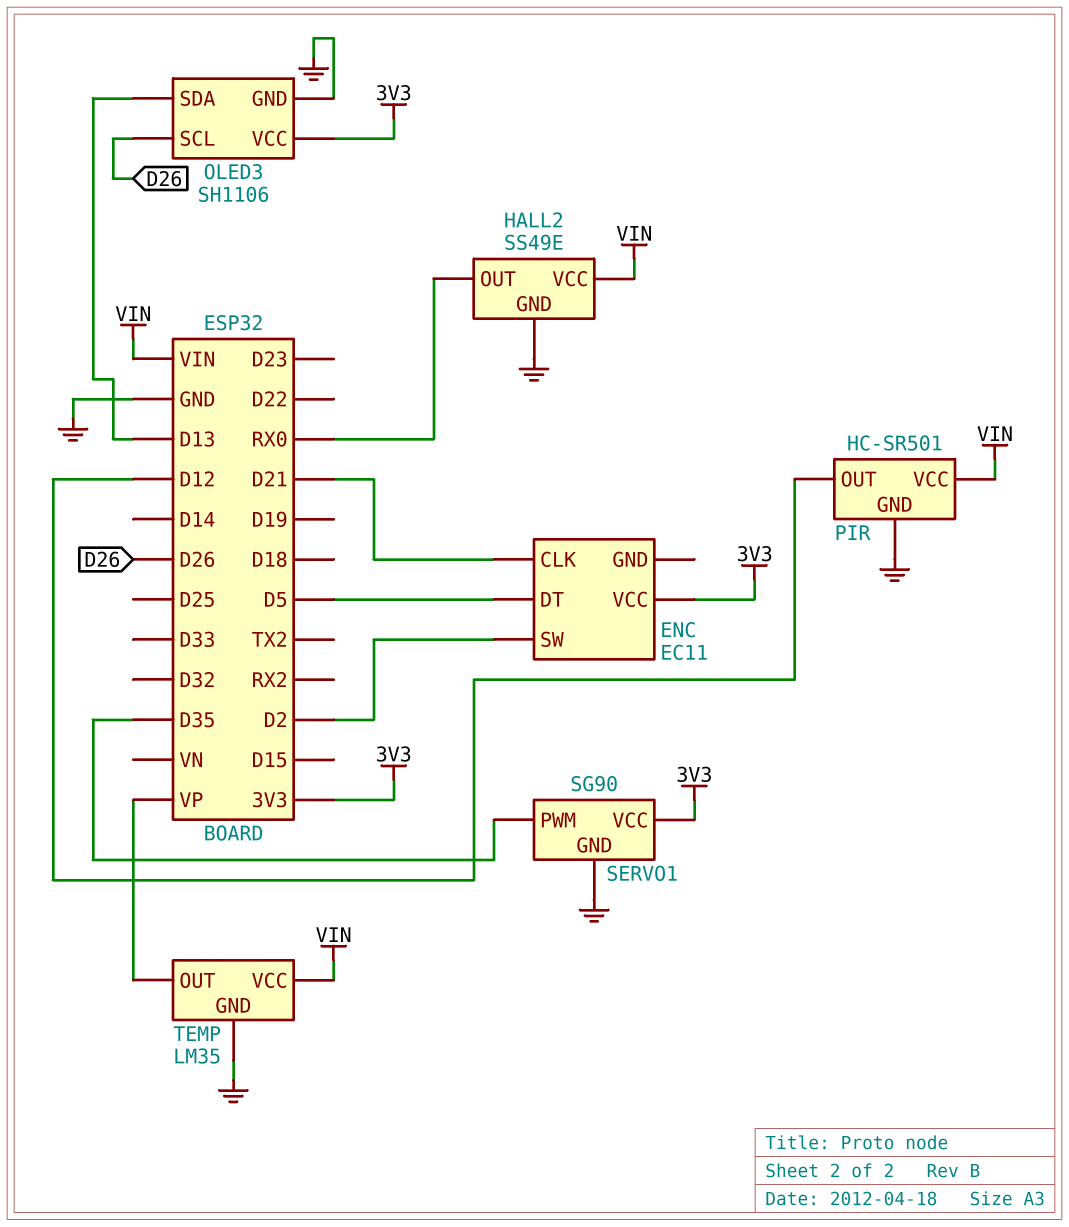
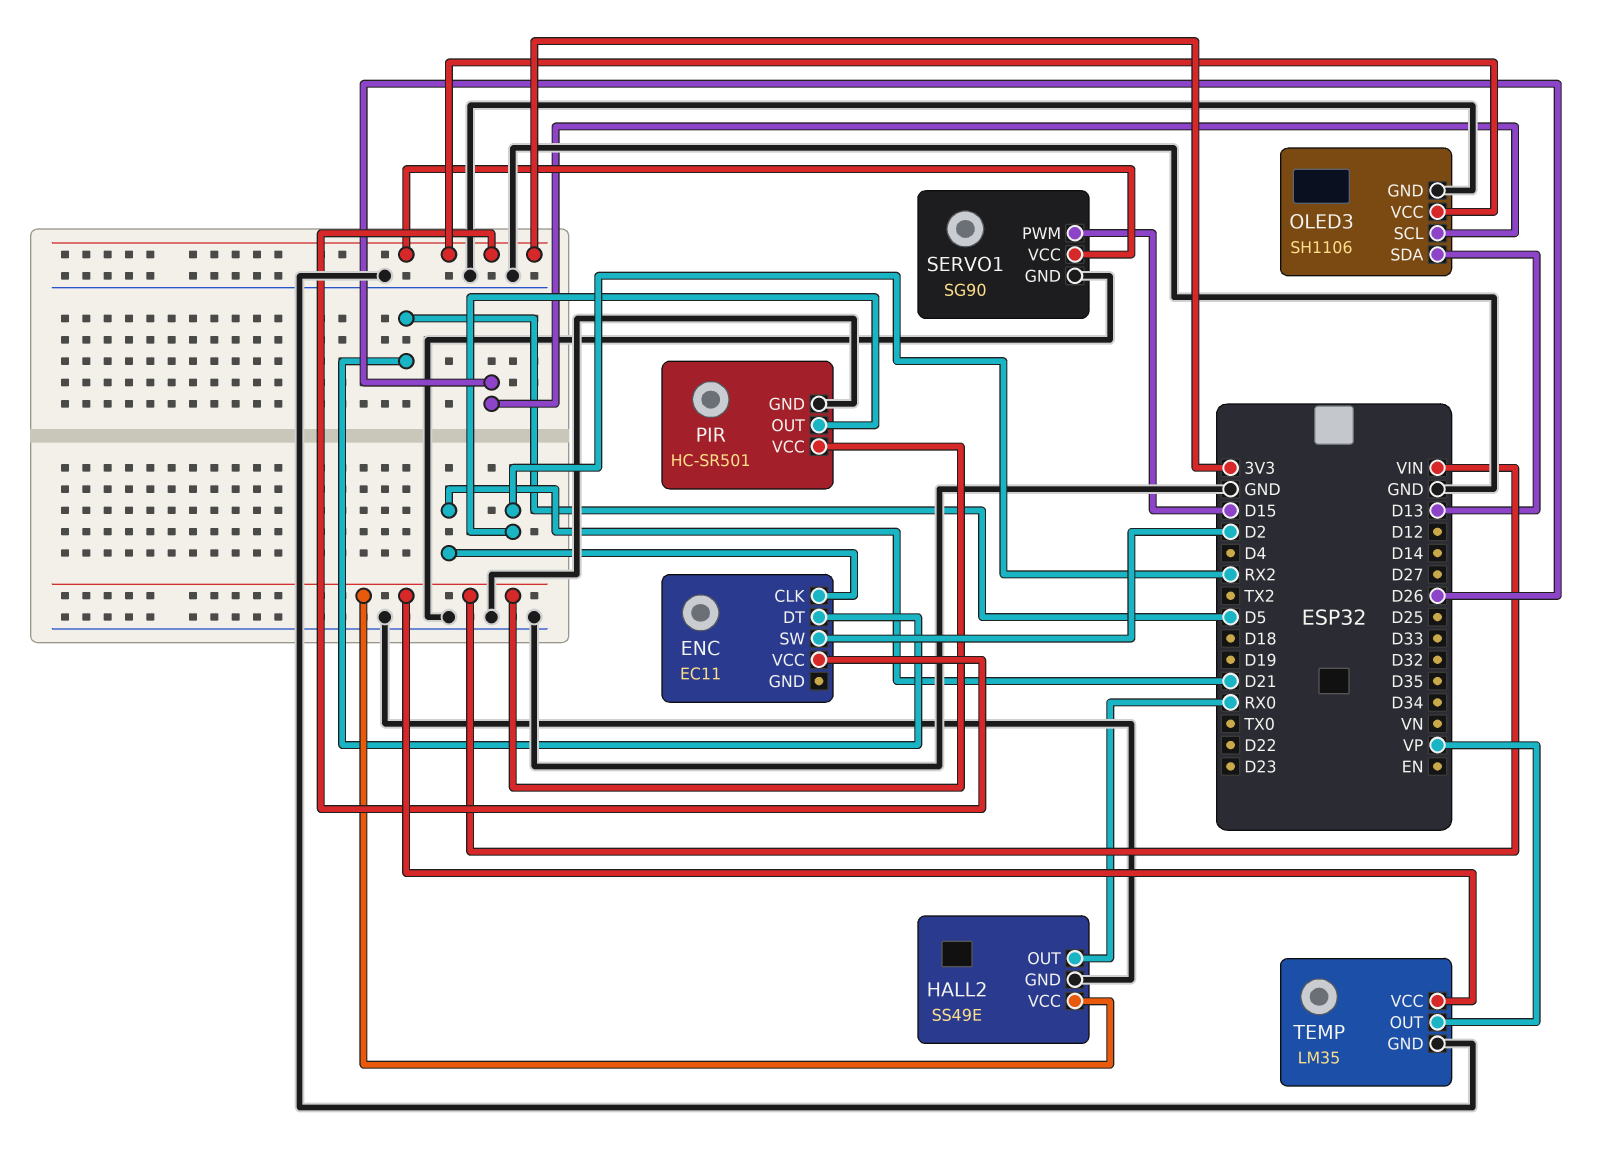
PIR pin OUT: D12 -> RX2
SERVO1 pin PWM: D35 -> D15

